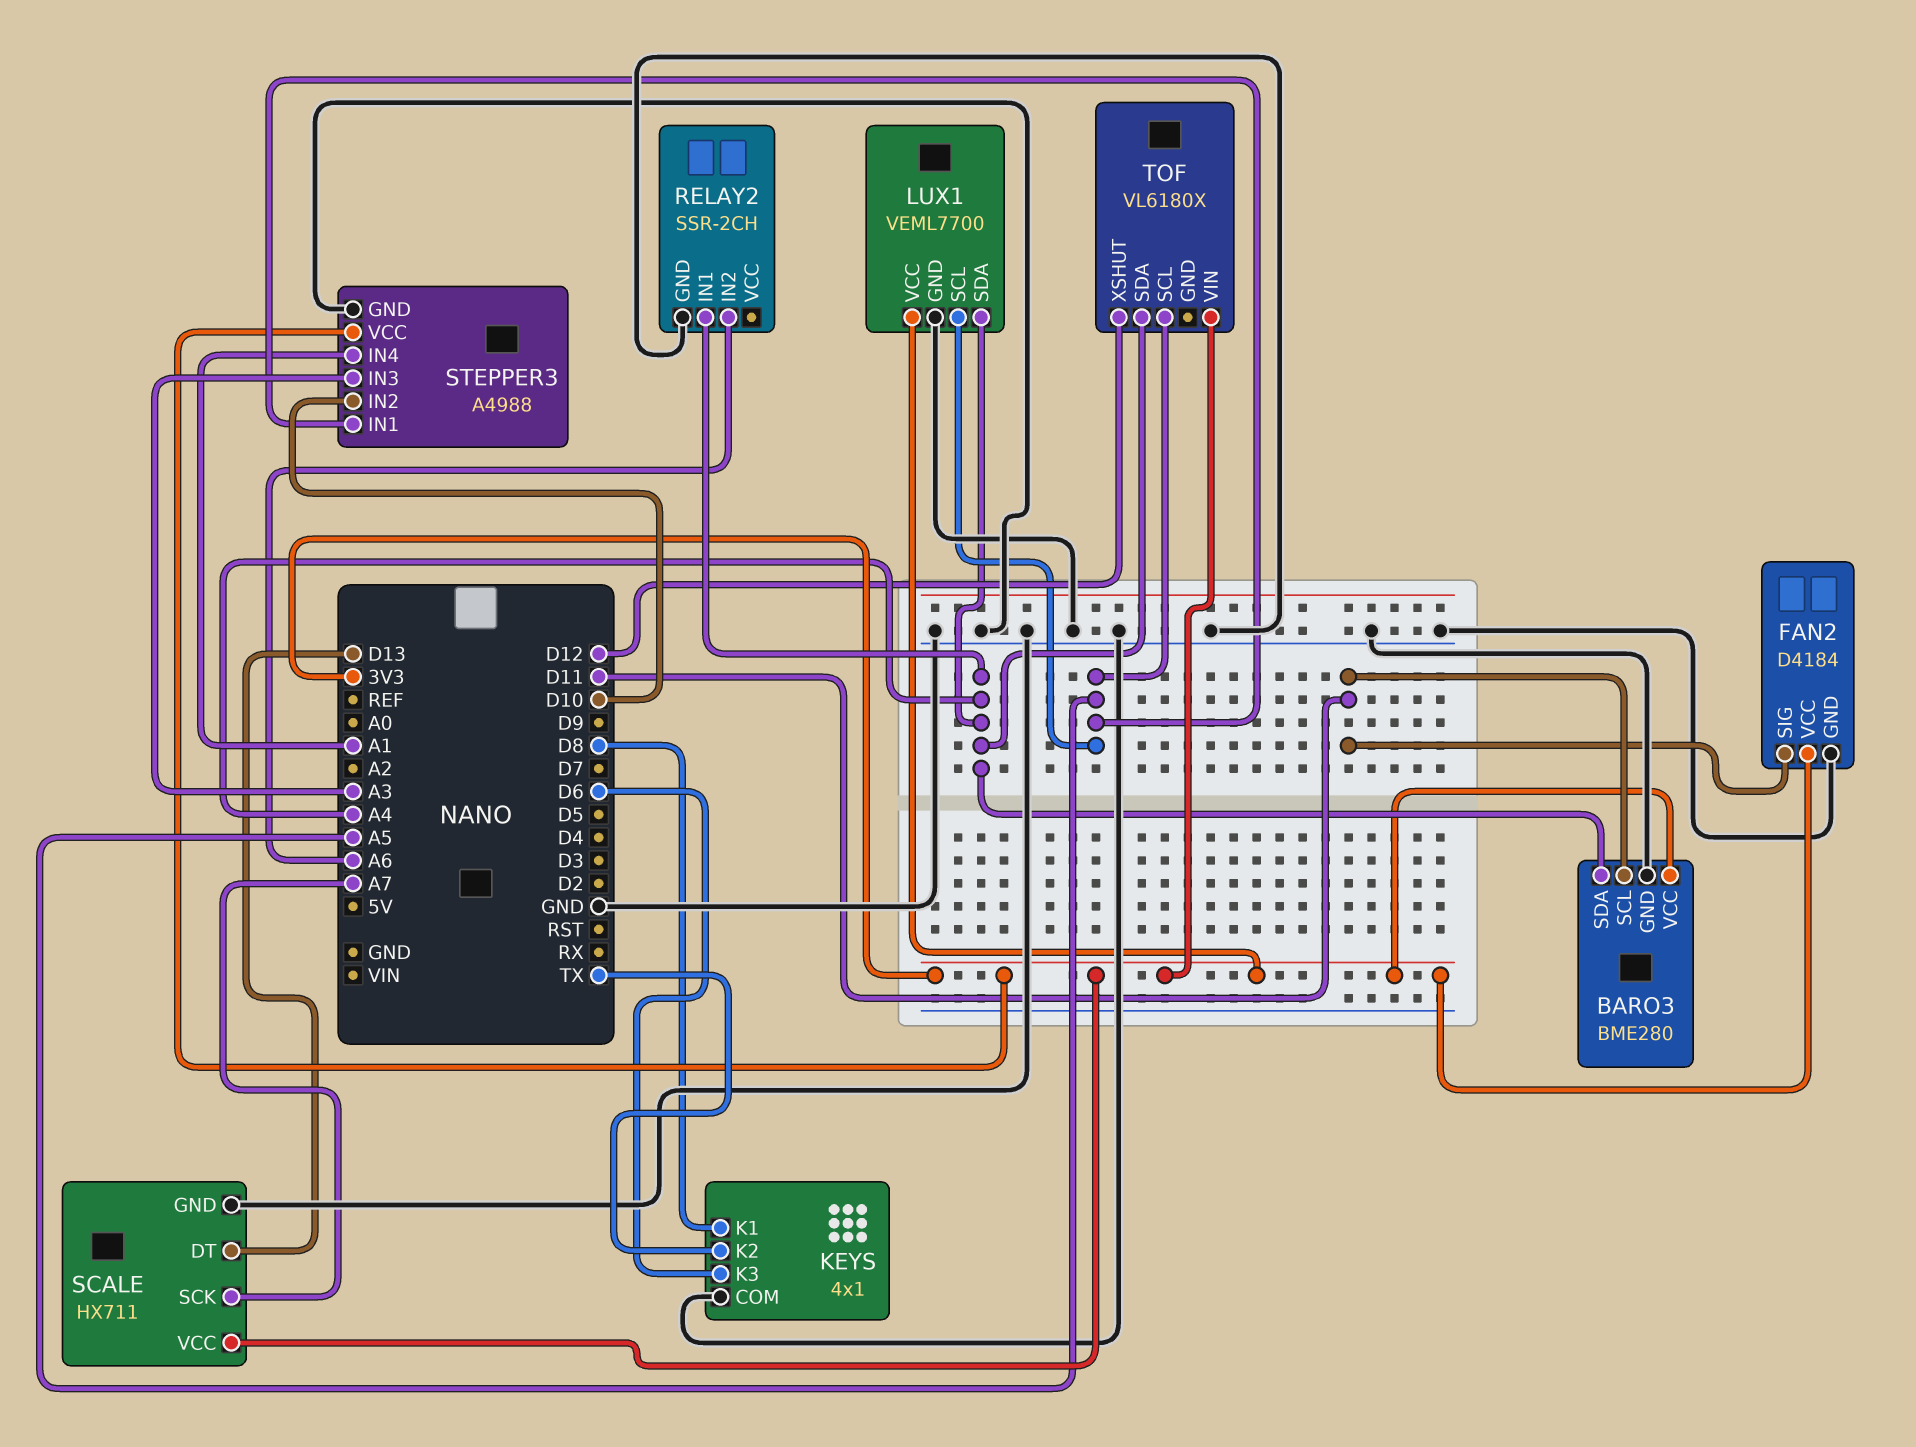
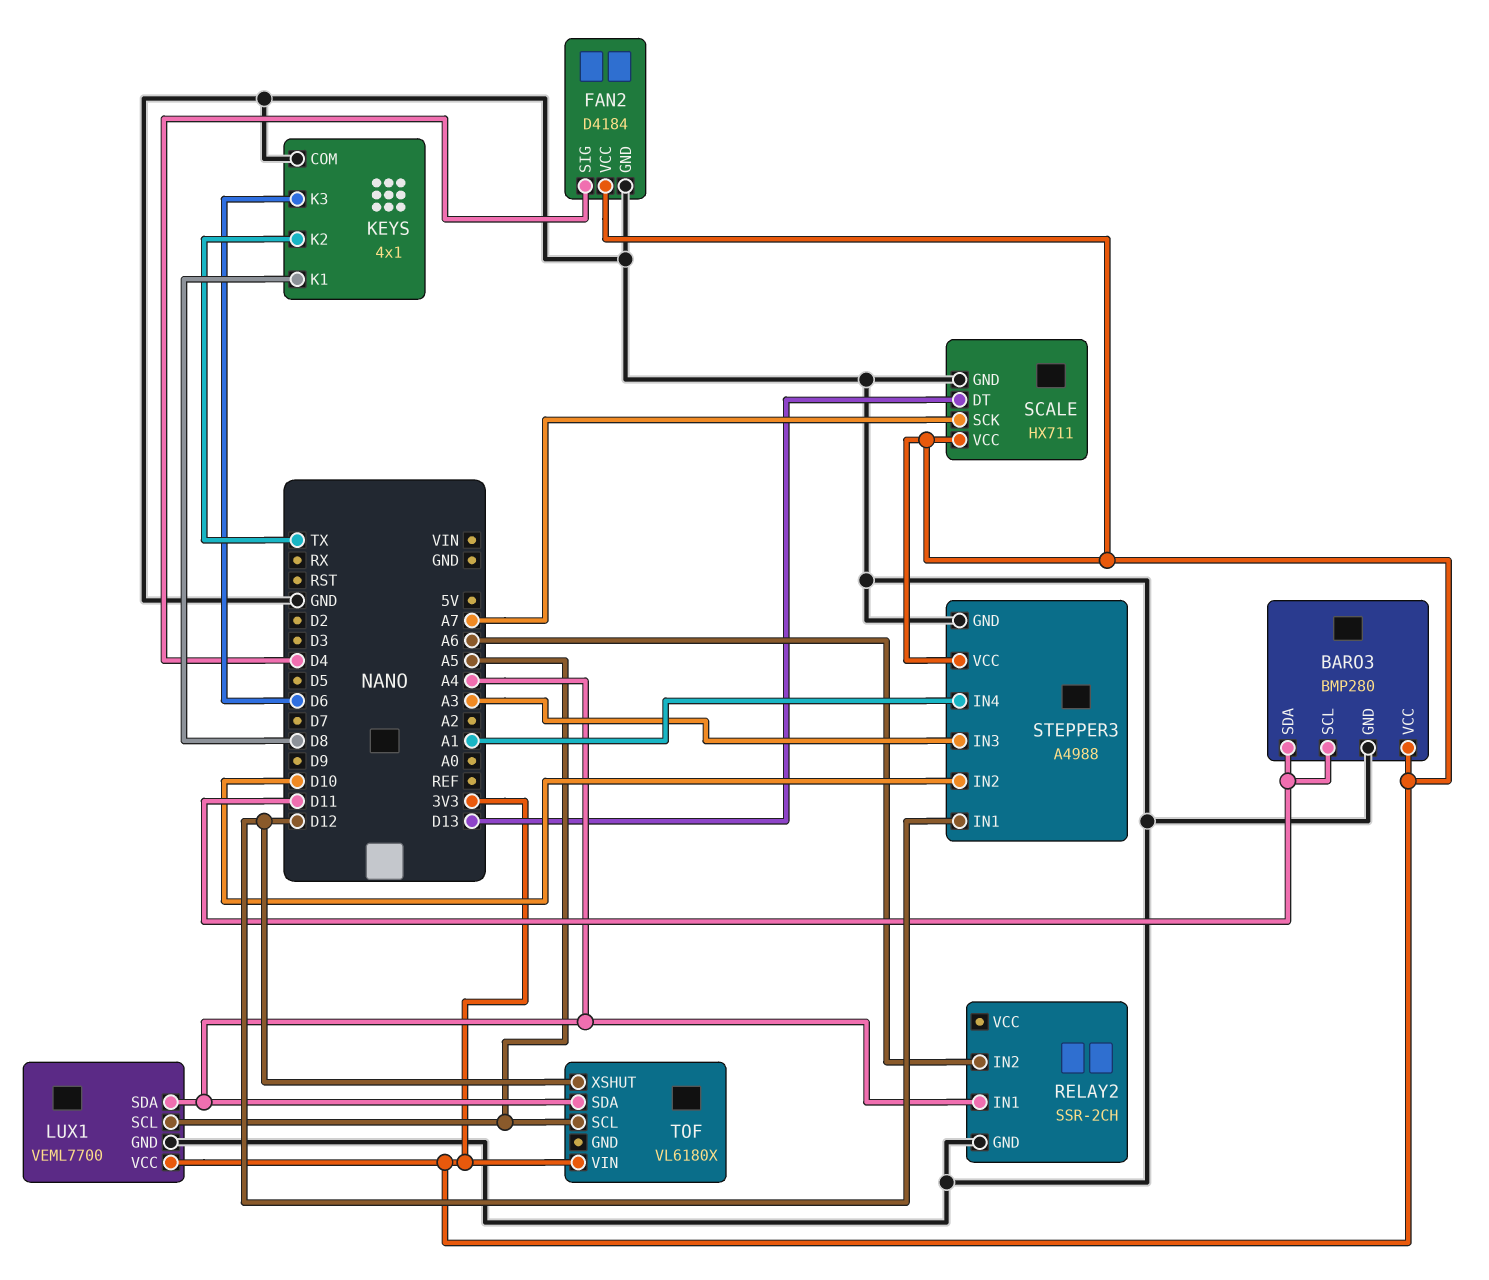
BARO3: BME280 -> BMP280
BARO3 pin SDA: A4 -> D11
FAN2 pin SIG: D11 -> D4
STEPPER3 pin IN1: A5 -> D12

